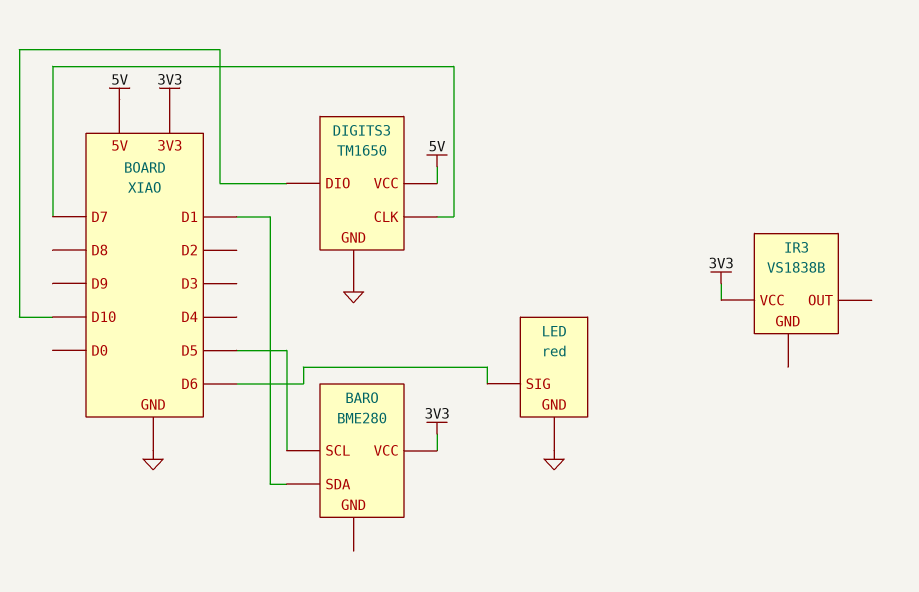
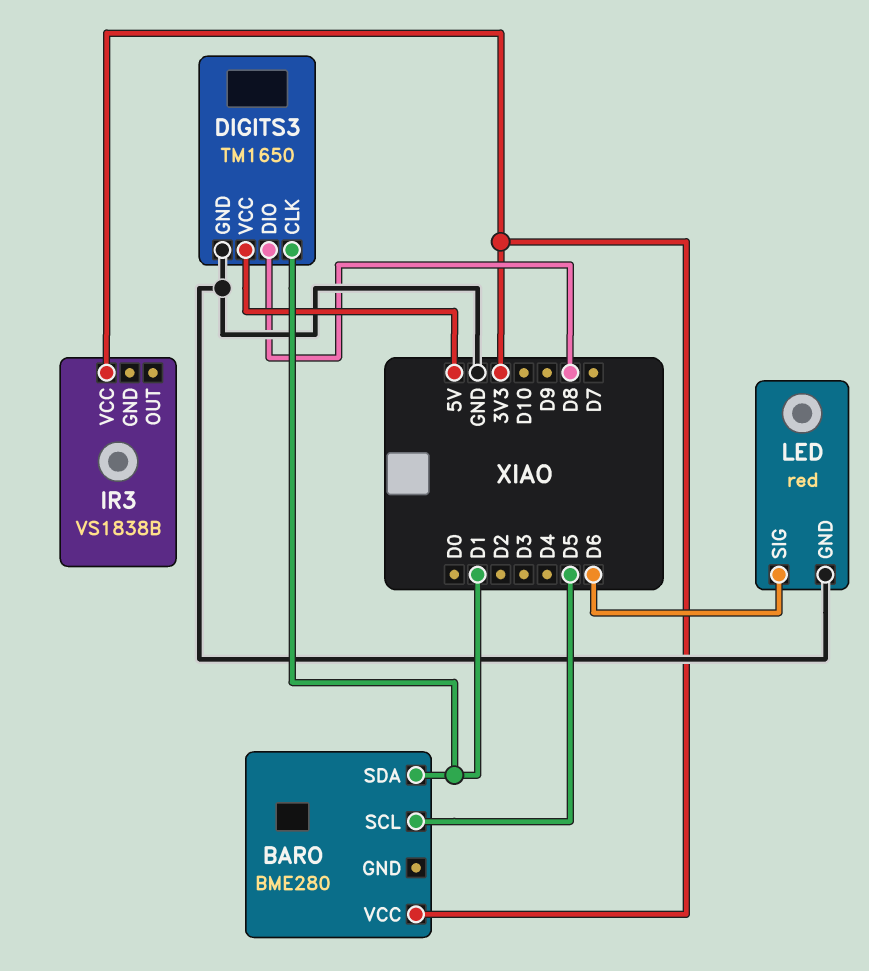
DIGITS3 pin CLK: D7 -> D1
DIGITS3 pin DIO: D10 -> D8

